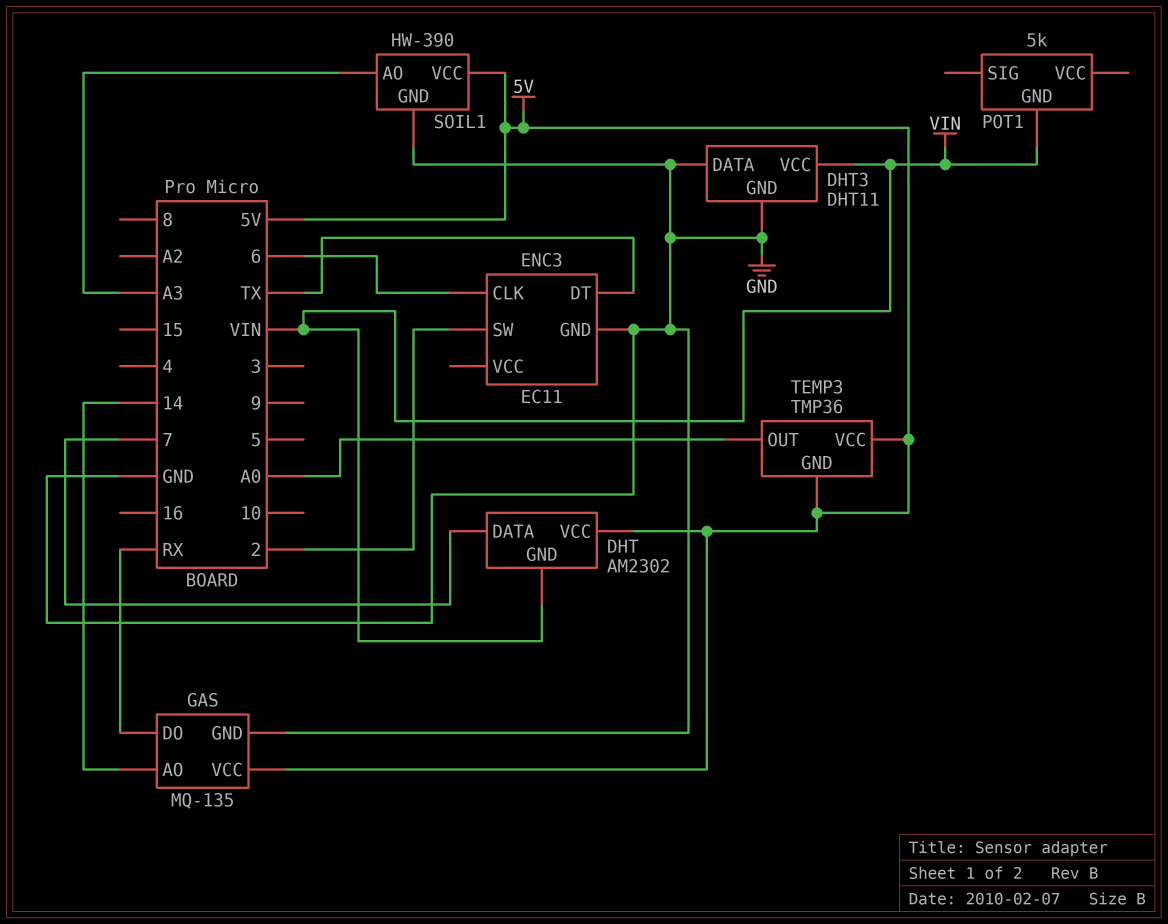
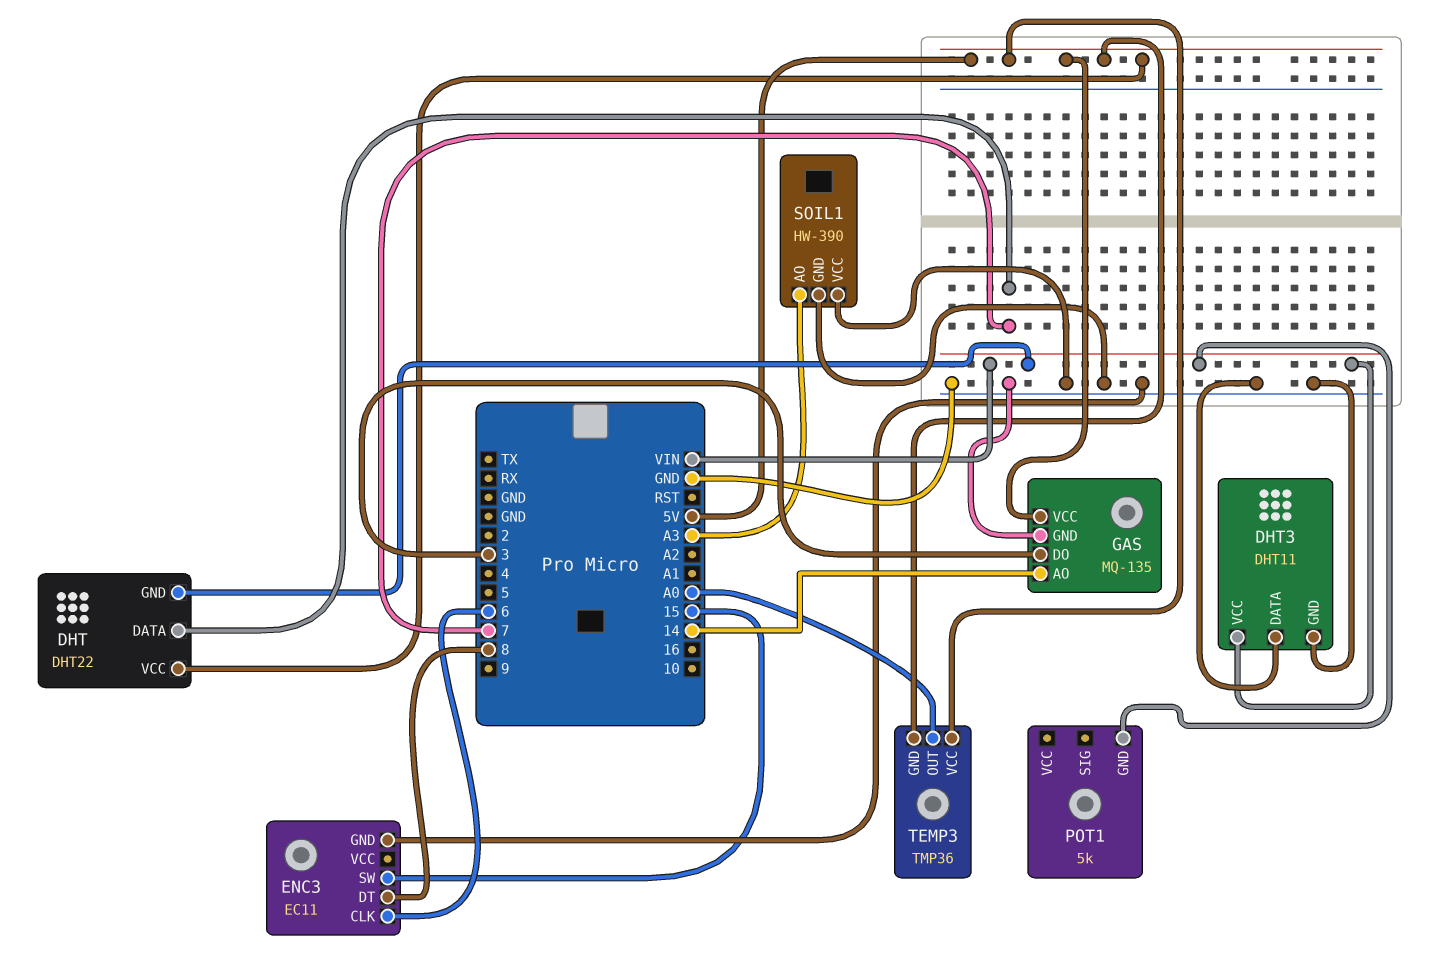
DHT: AM2302 -> DHT22
ENC3 pin DT: TX -> 8
ENC3 pin SW: 2 -> 15
GAS pin DO: RX -> 3
SOIL1 pin VCC: 5V -> GND

